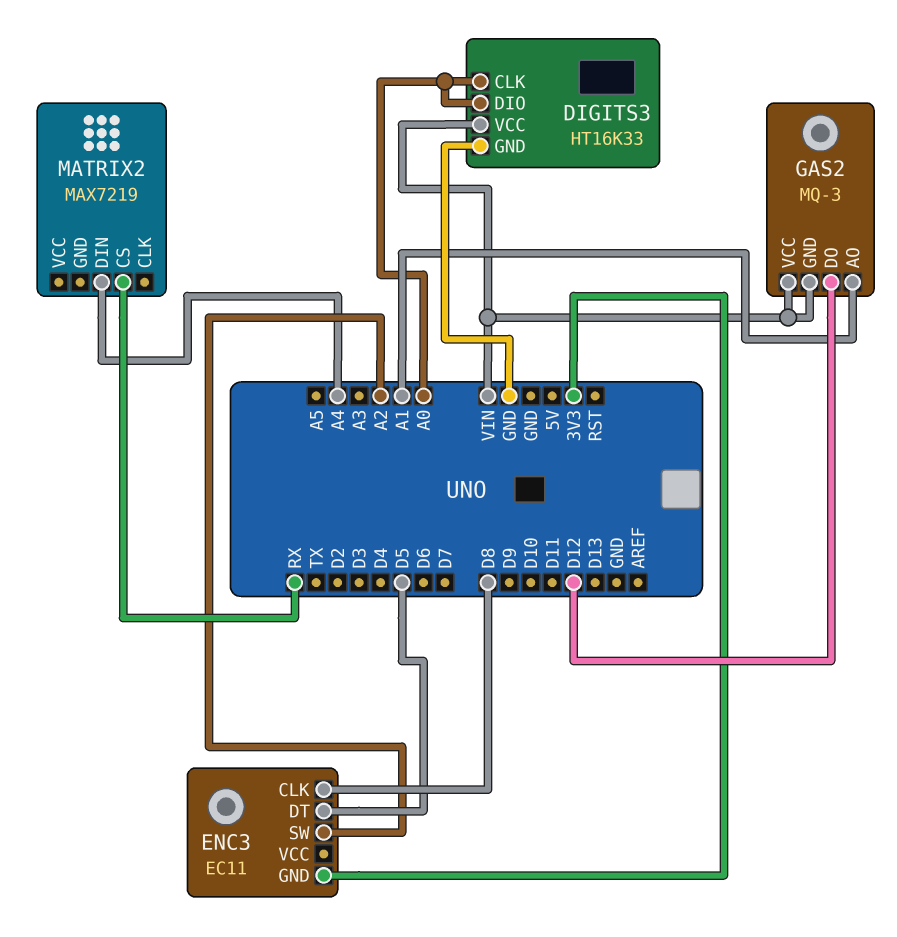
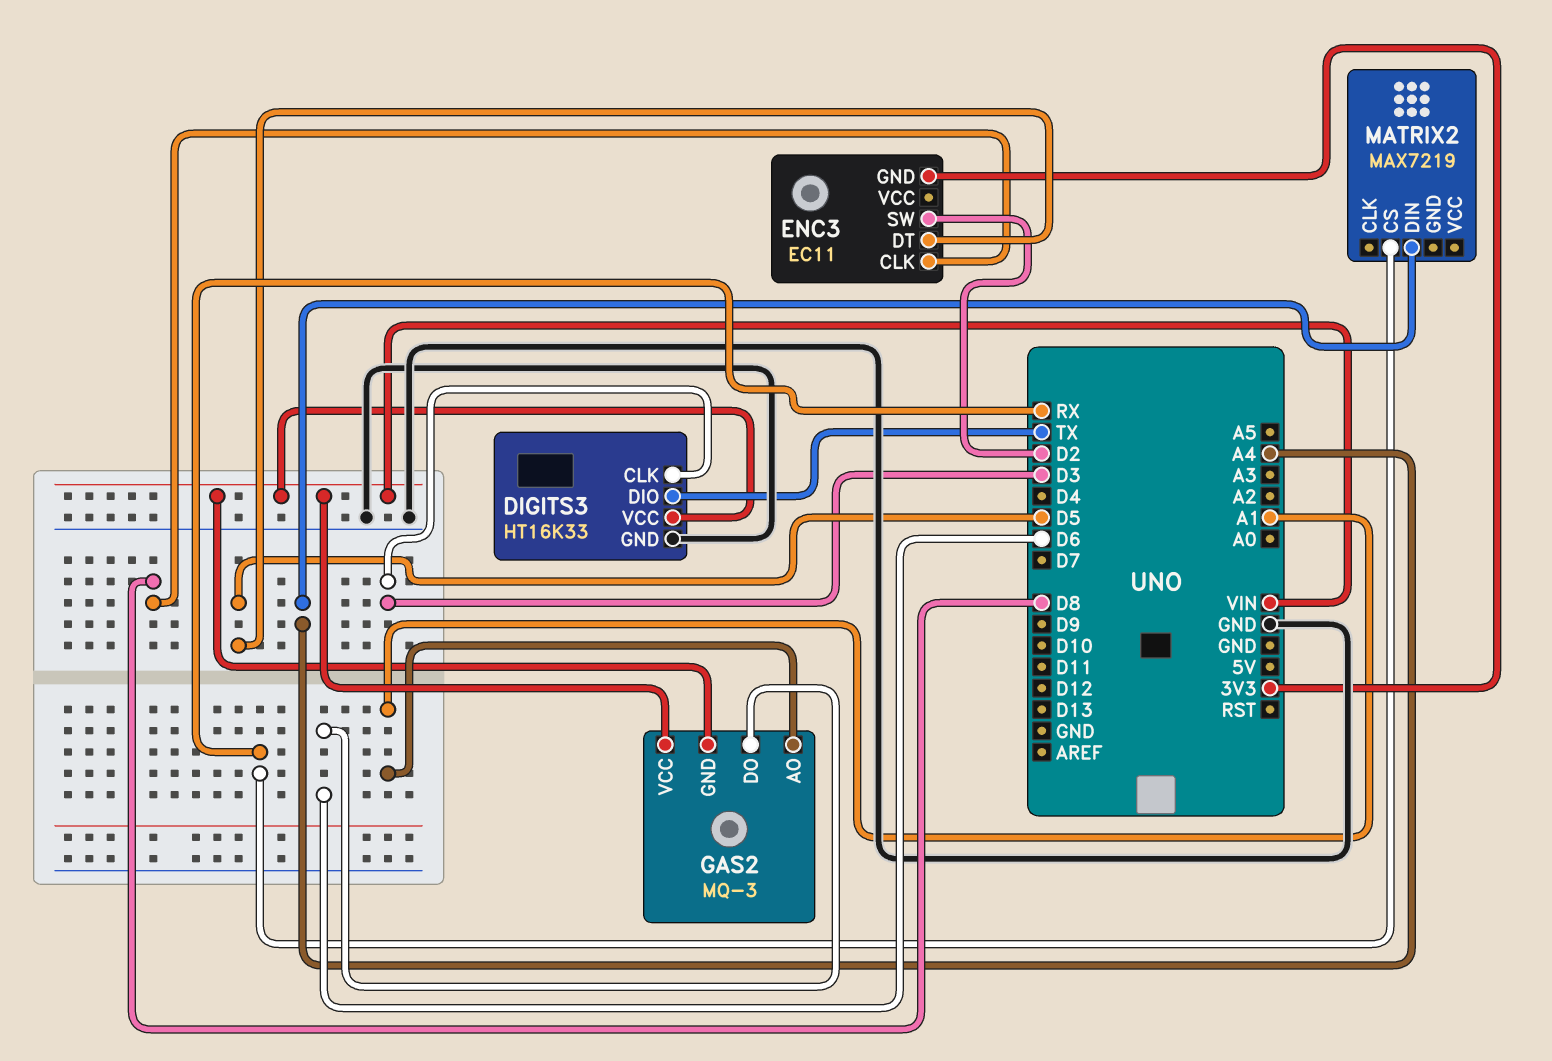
DIGITS3 pin CLK: A0 -> D3
DIGITS3 pin DIO: A0 -> TX
ENC3 pin SW: A2 -> D2
GAS2 pin DO: D12 -> D6

